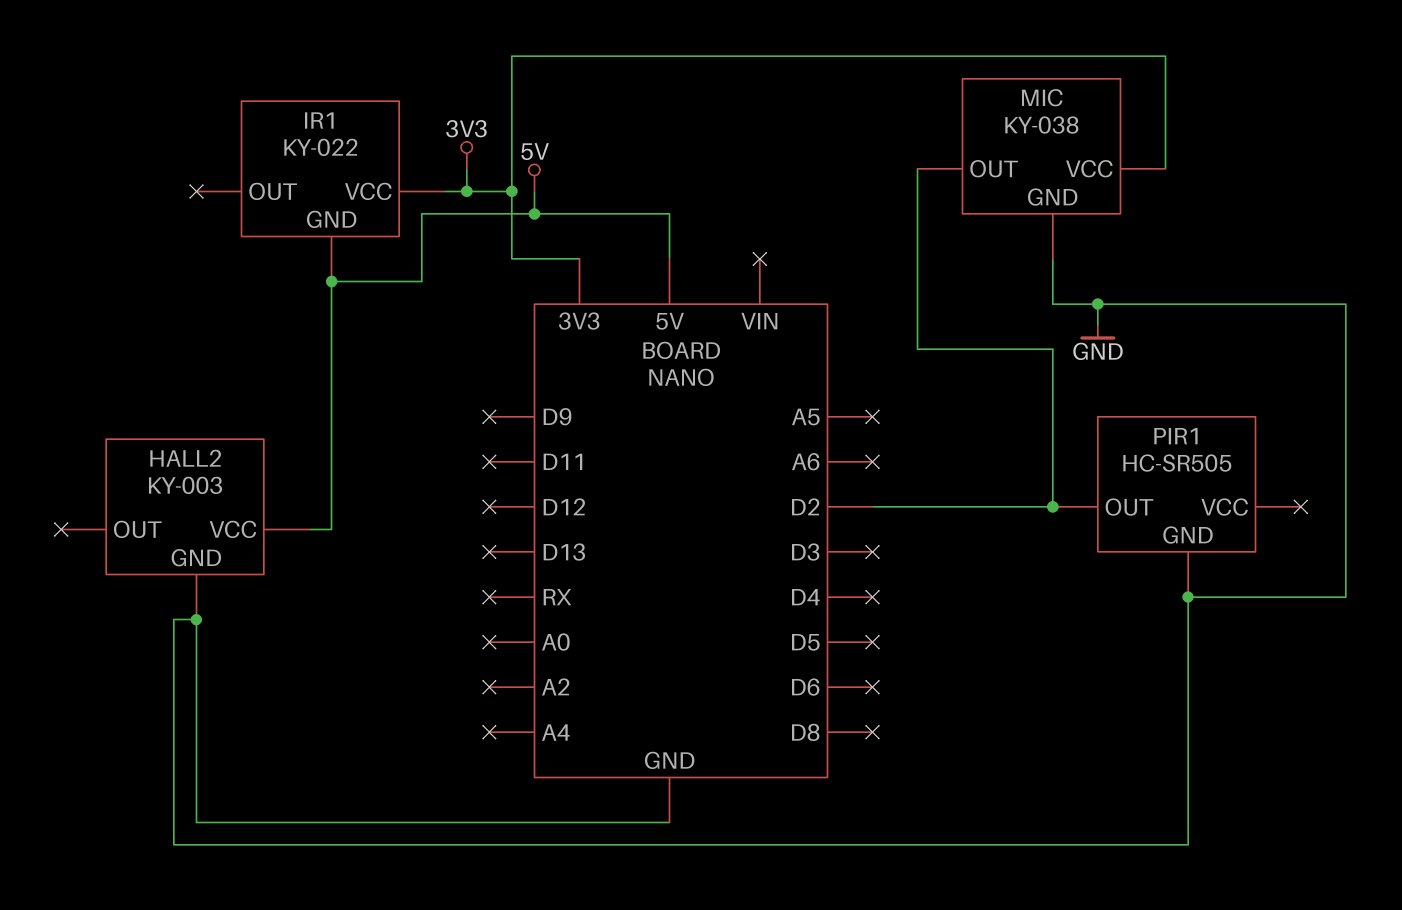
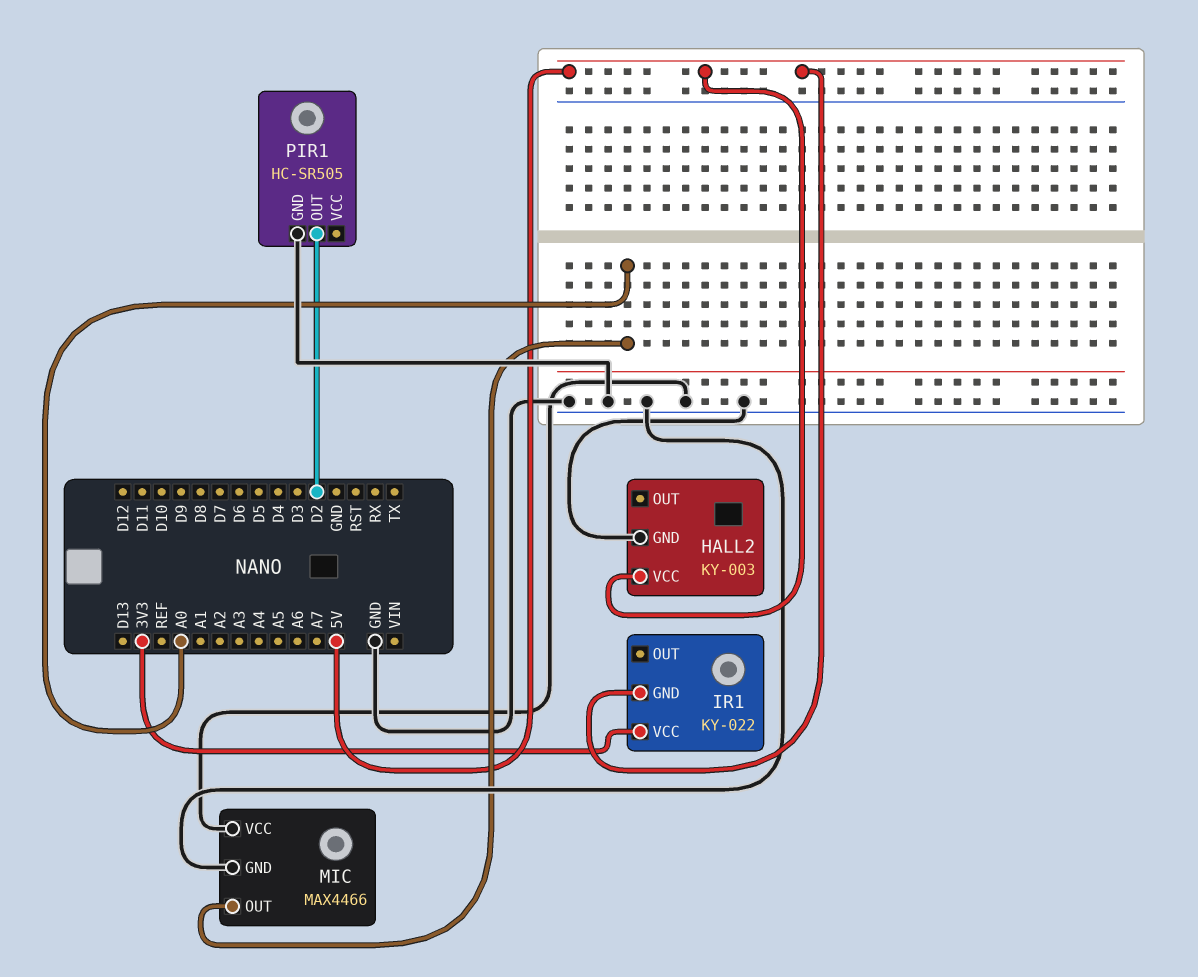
MIC: KY-038 -> MAX4466
MIC pin OUT: D2 -> A0
MIC pin VCC: 3V3 -> GND

